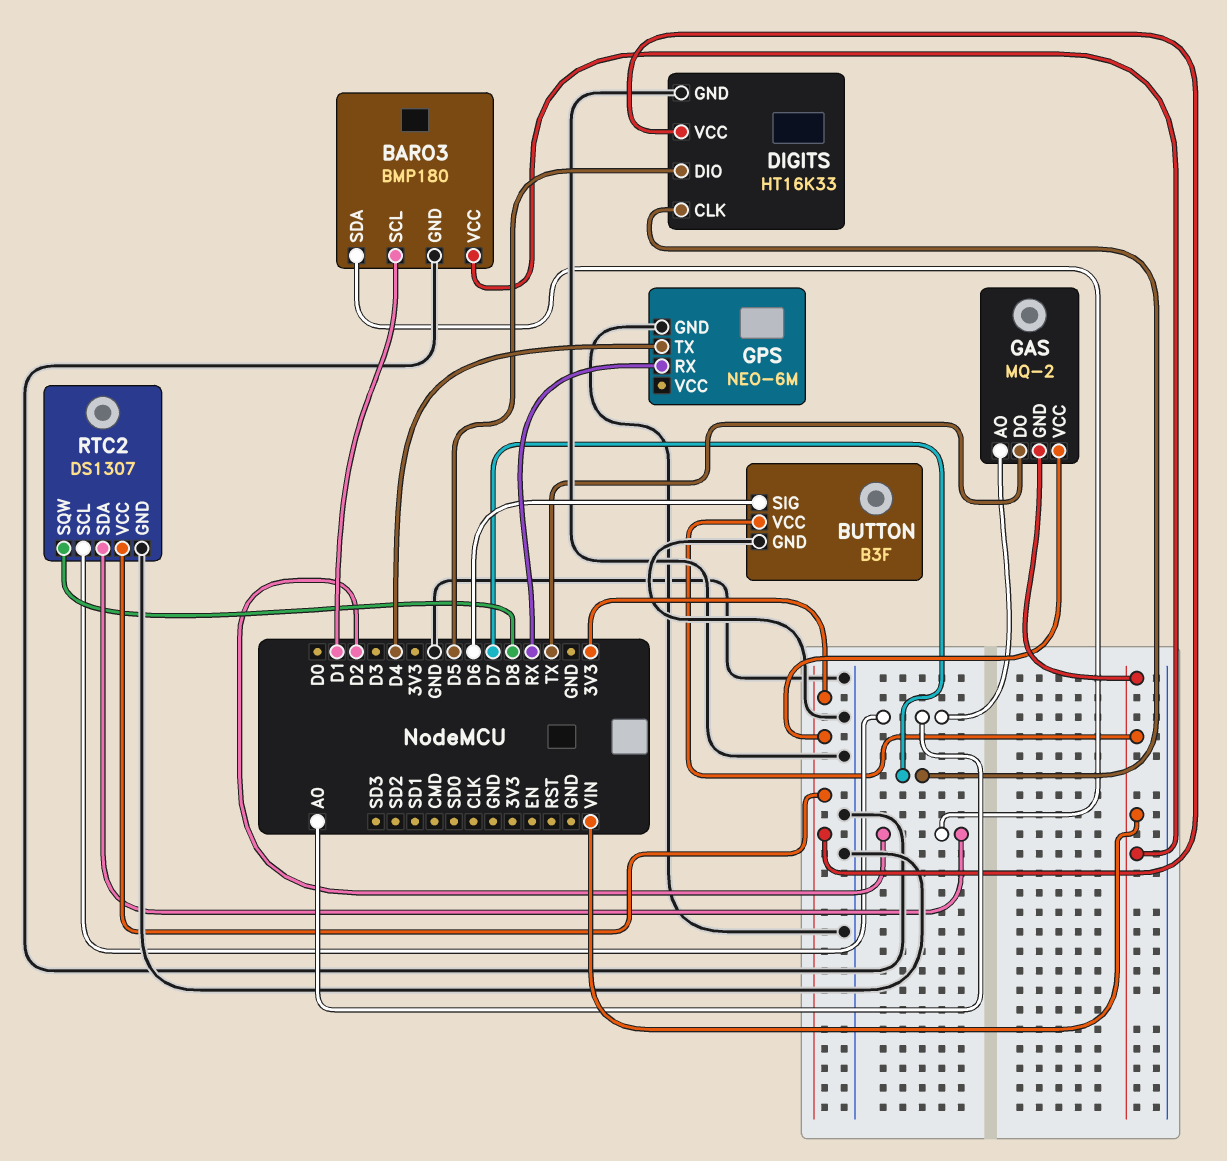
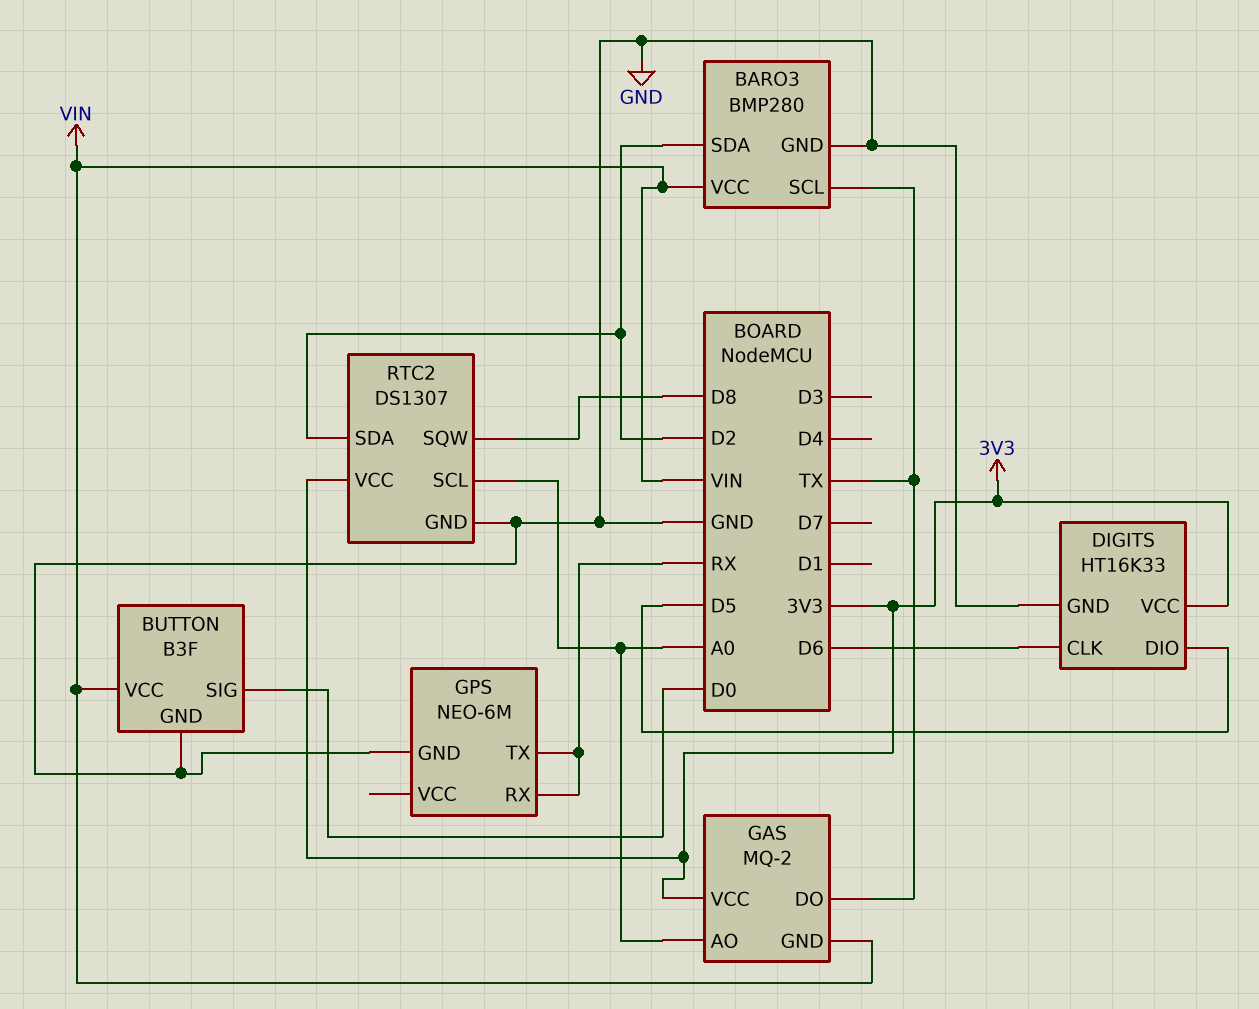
BARO3: BMP180 -> BMP280
BARO3 pin SCL: D1 -> TX
BUTTON pin SIG: D6 -> D0
DIGITS pin CLK: D7 -> D6
GPS pin TX: D4 -> RX

